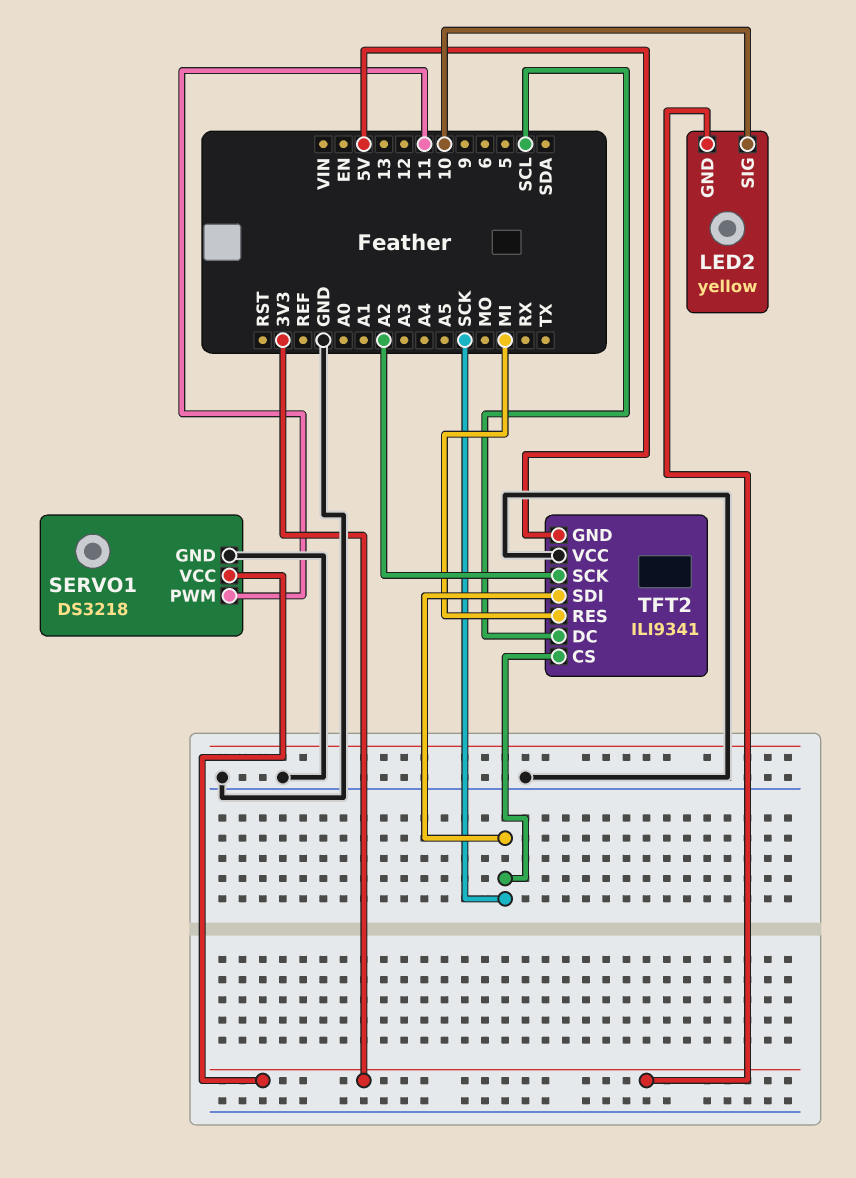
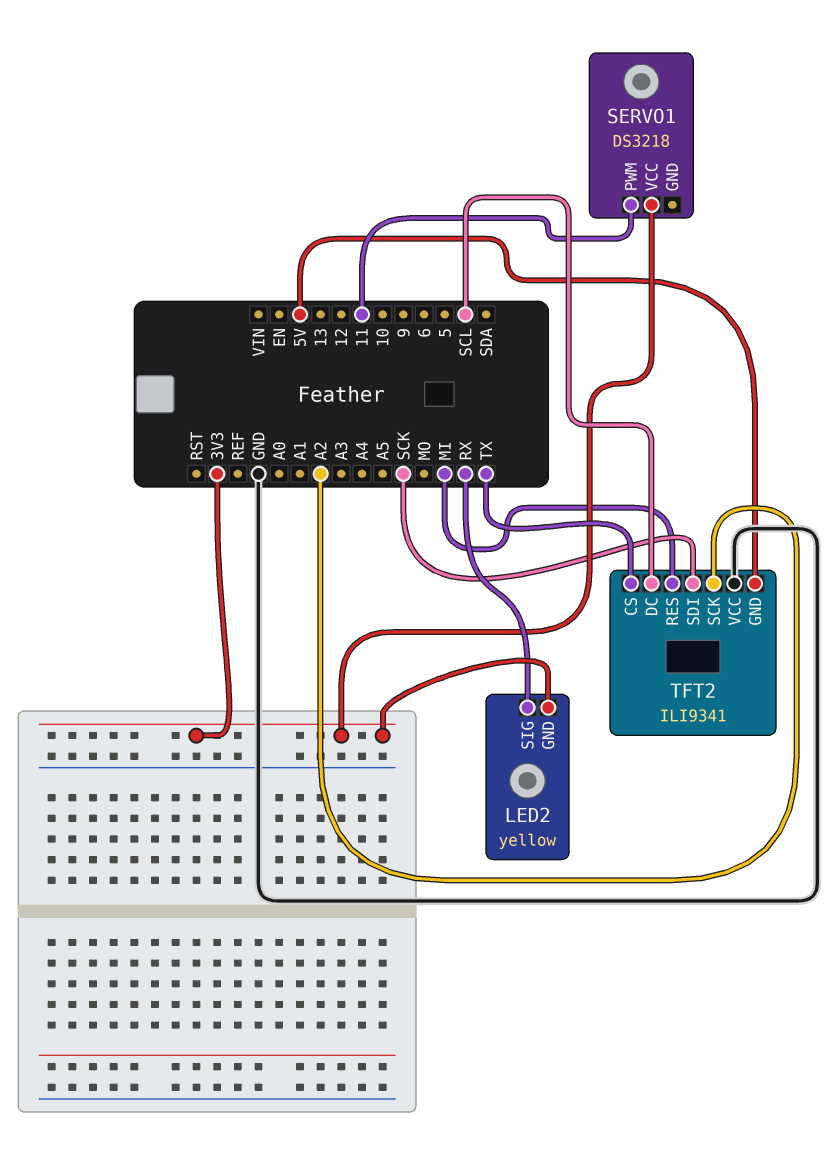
LED2 pin SIG: 10 -> RX
SERVO1 pin GND: GND -> none
TFT2 pin CS: SCK -> TX

